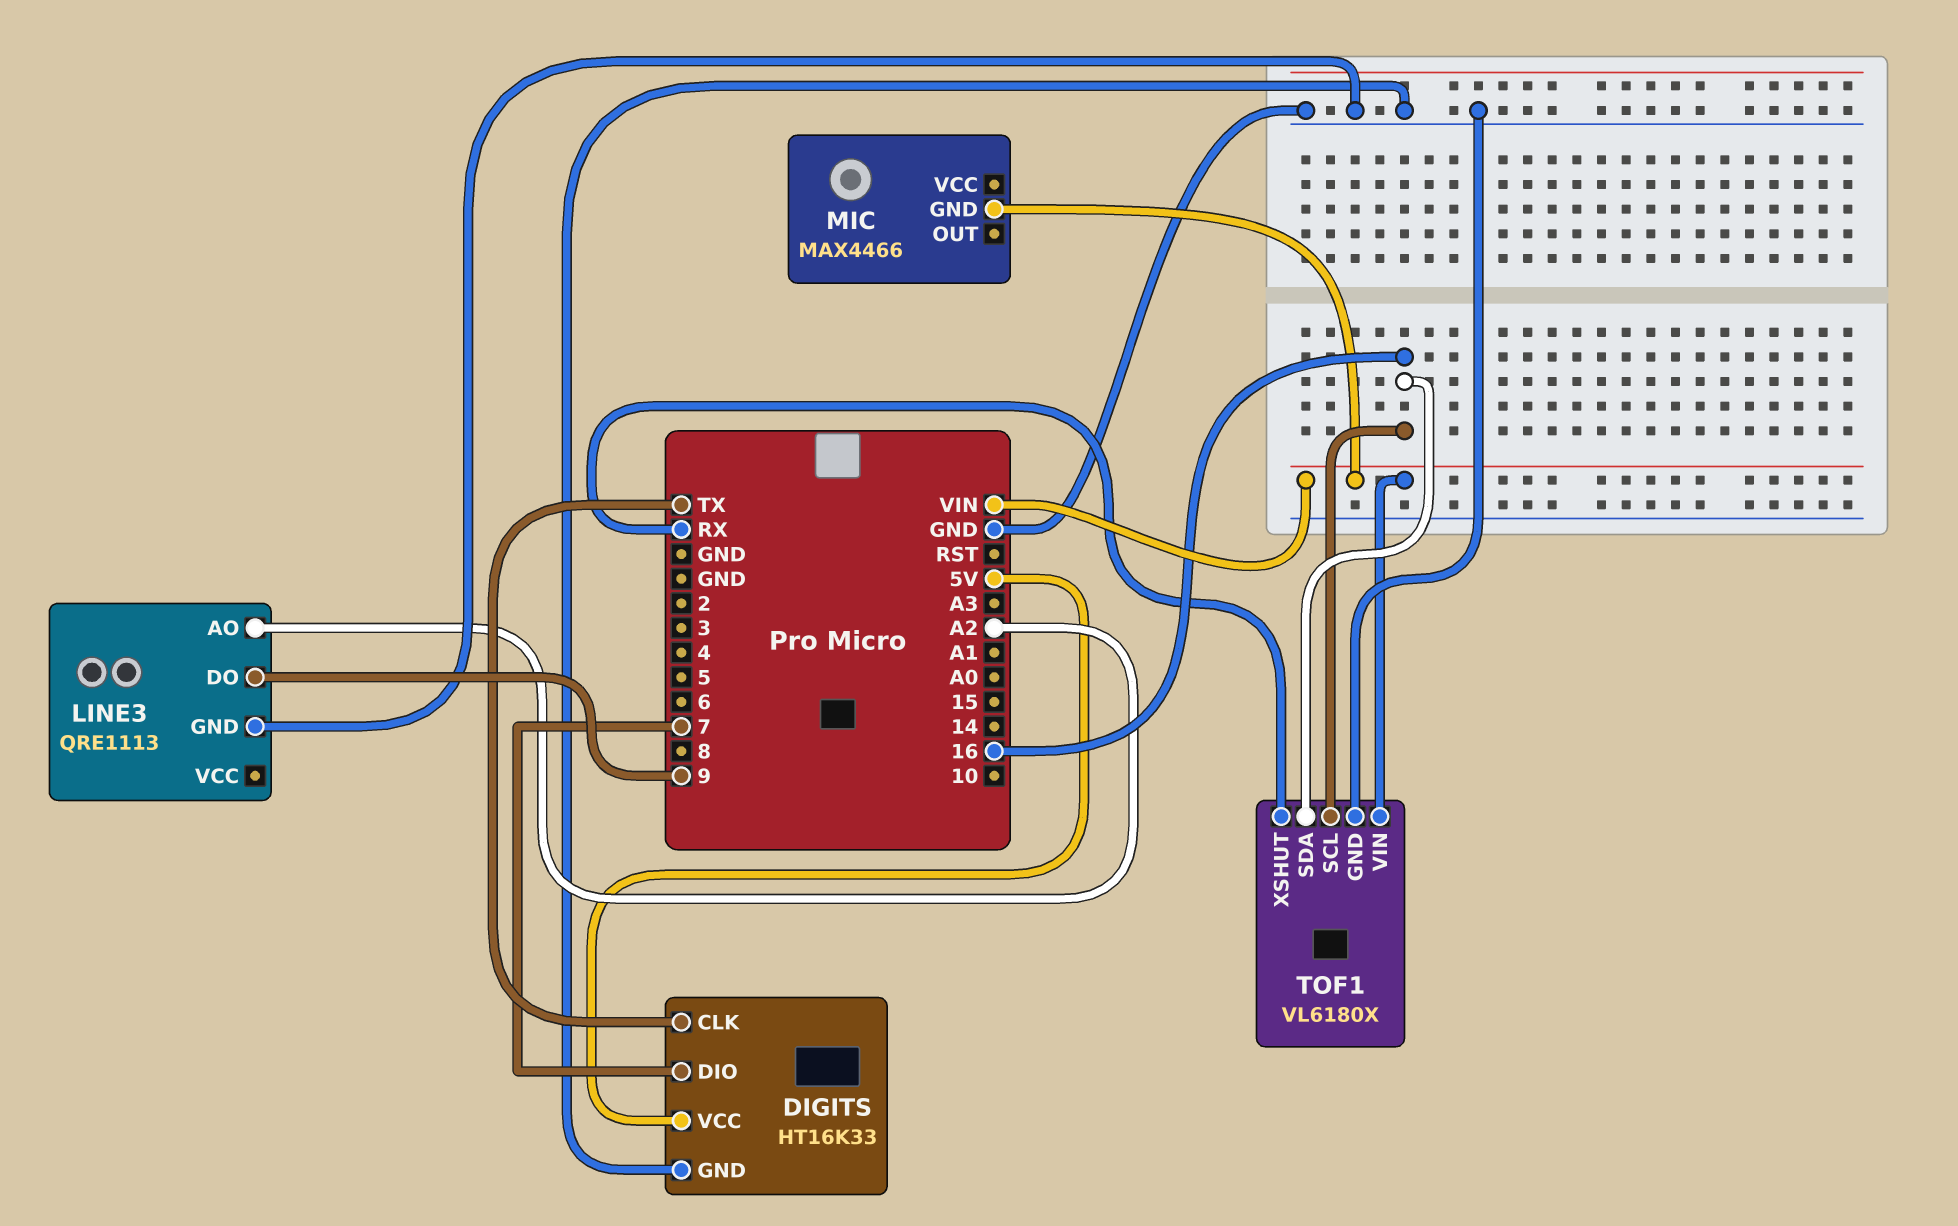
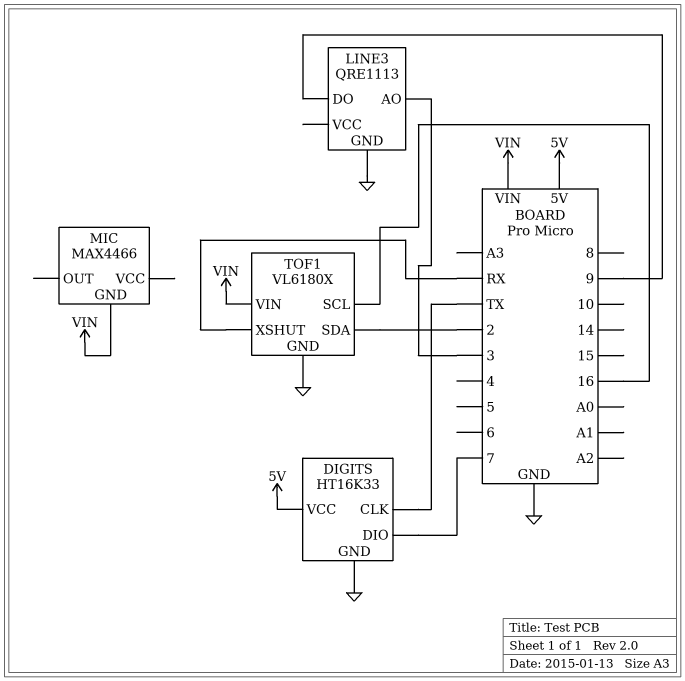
LINE3 pin AO: A2 -> 3
TOF1 pin SDA: 16 -> 2

